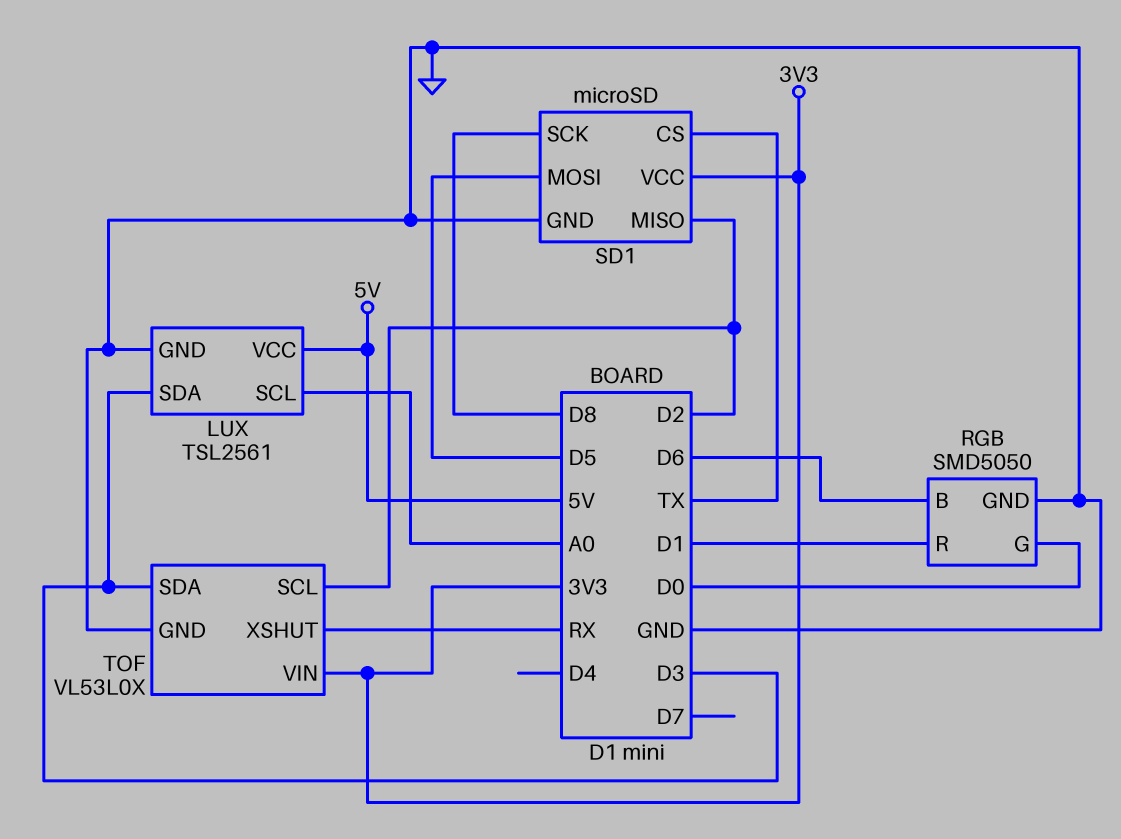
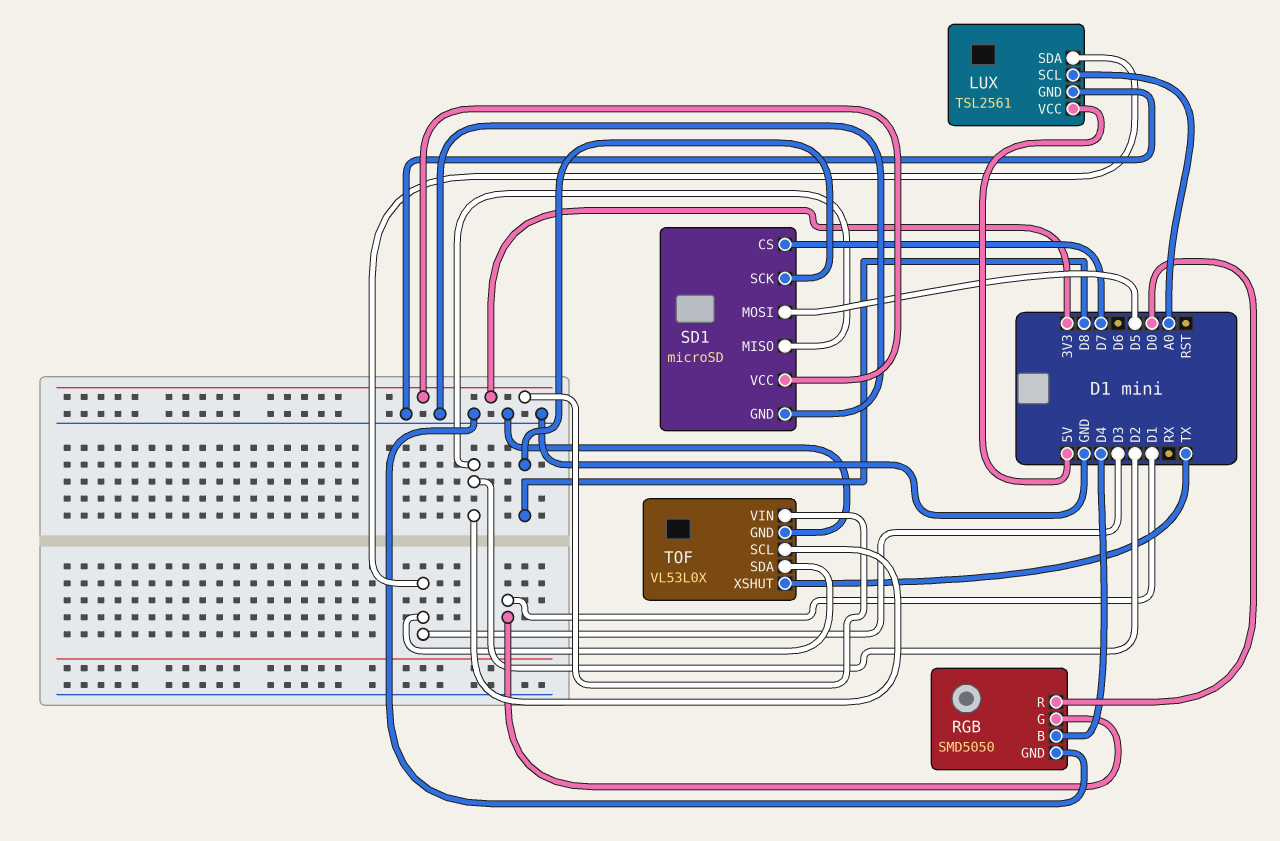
RGB pin B: D6 -> D4
RGB pin G: D0 -> D1
RGB pin R: D1 -> D0
SD1 pin CS: TX -> D7
TOF pin XSHUT: RX -> TX

